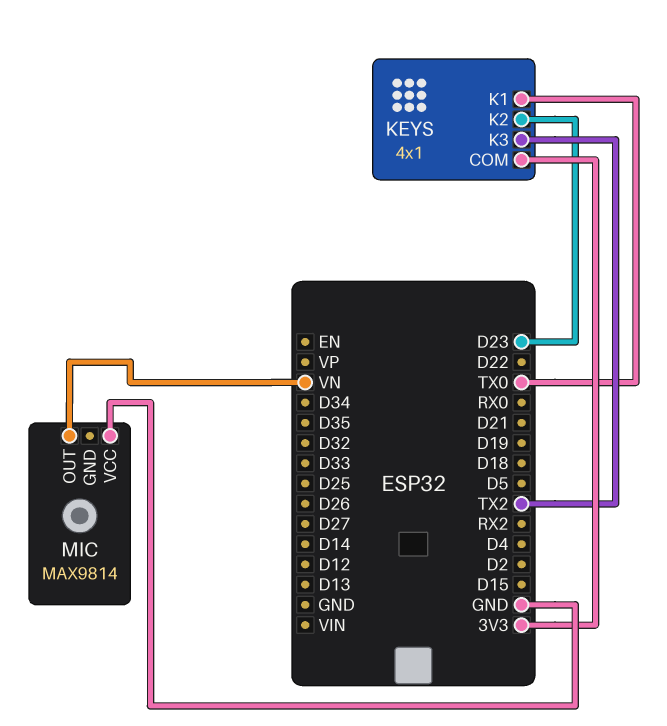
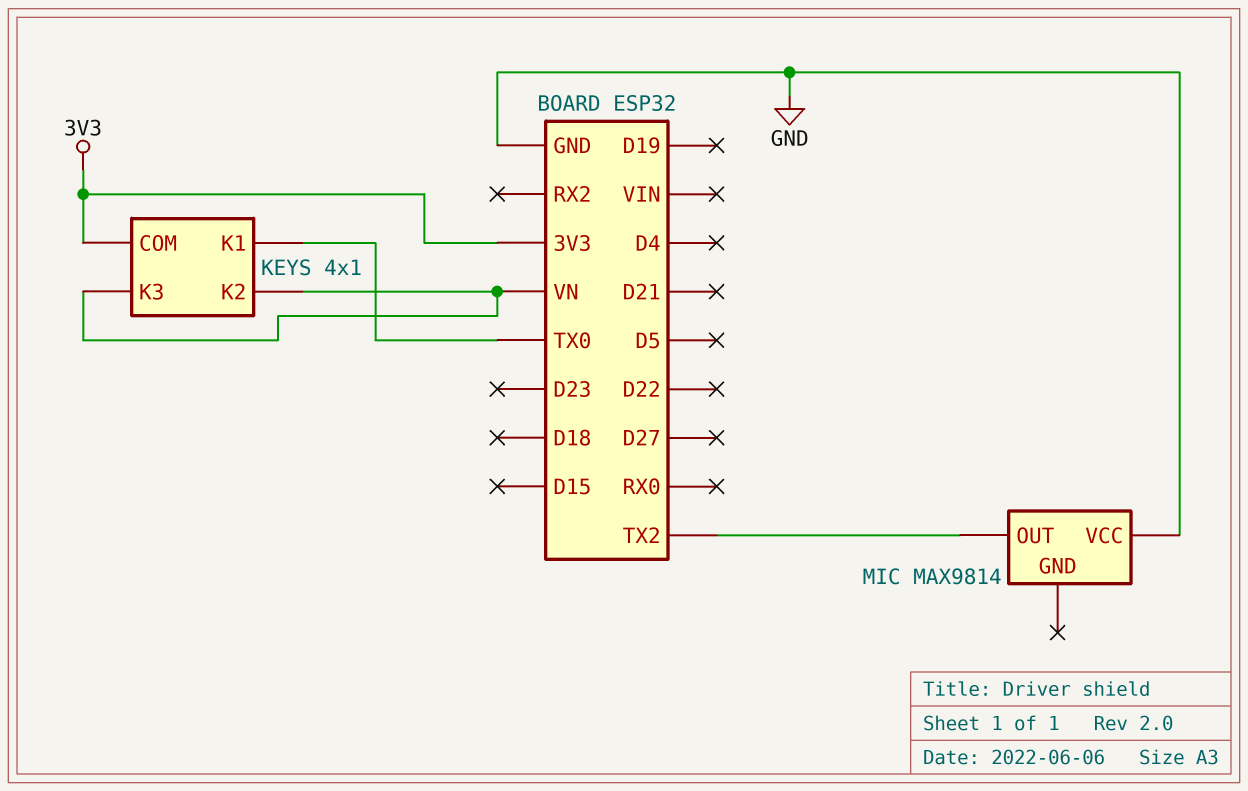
KEYS pin K2: D23 -> VN
KEYS pin K3: TX2 -> VN
MIC pin OUT: VN -> TX2

